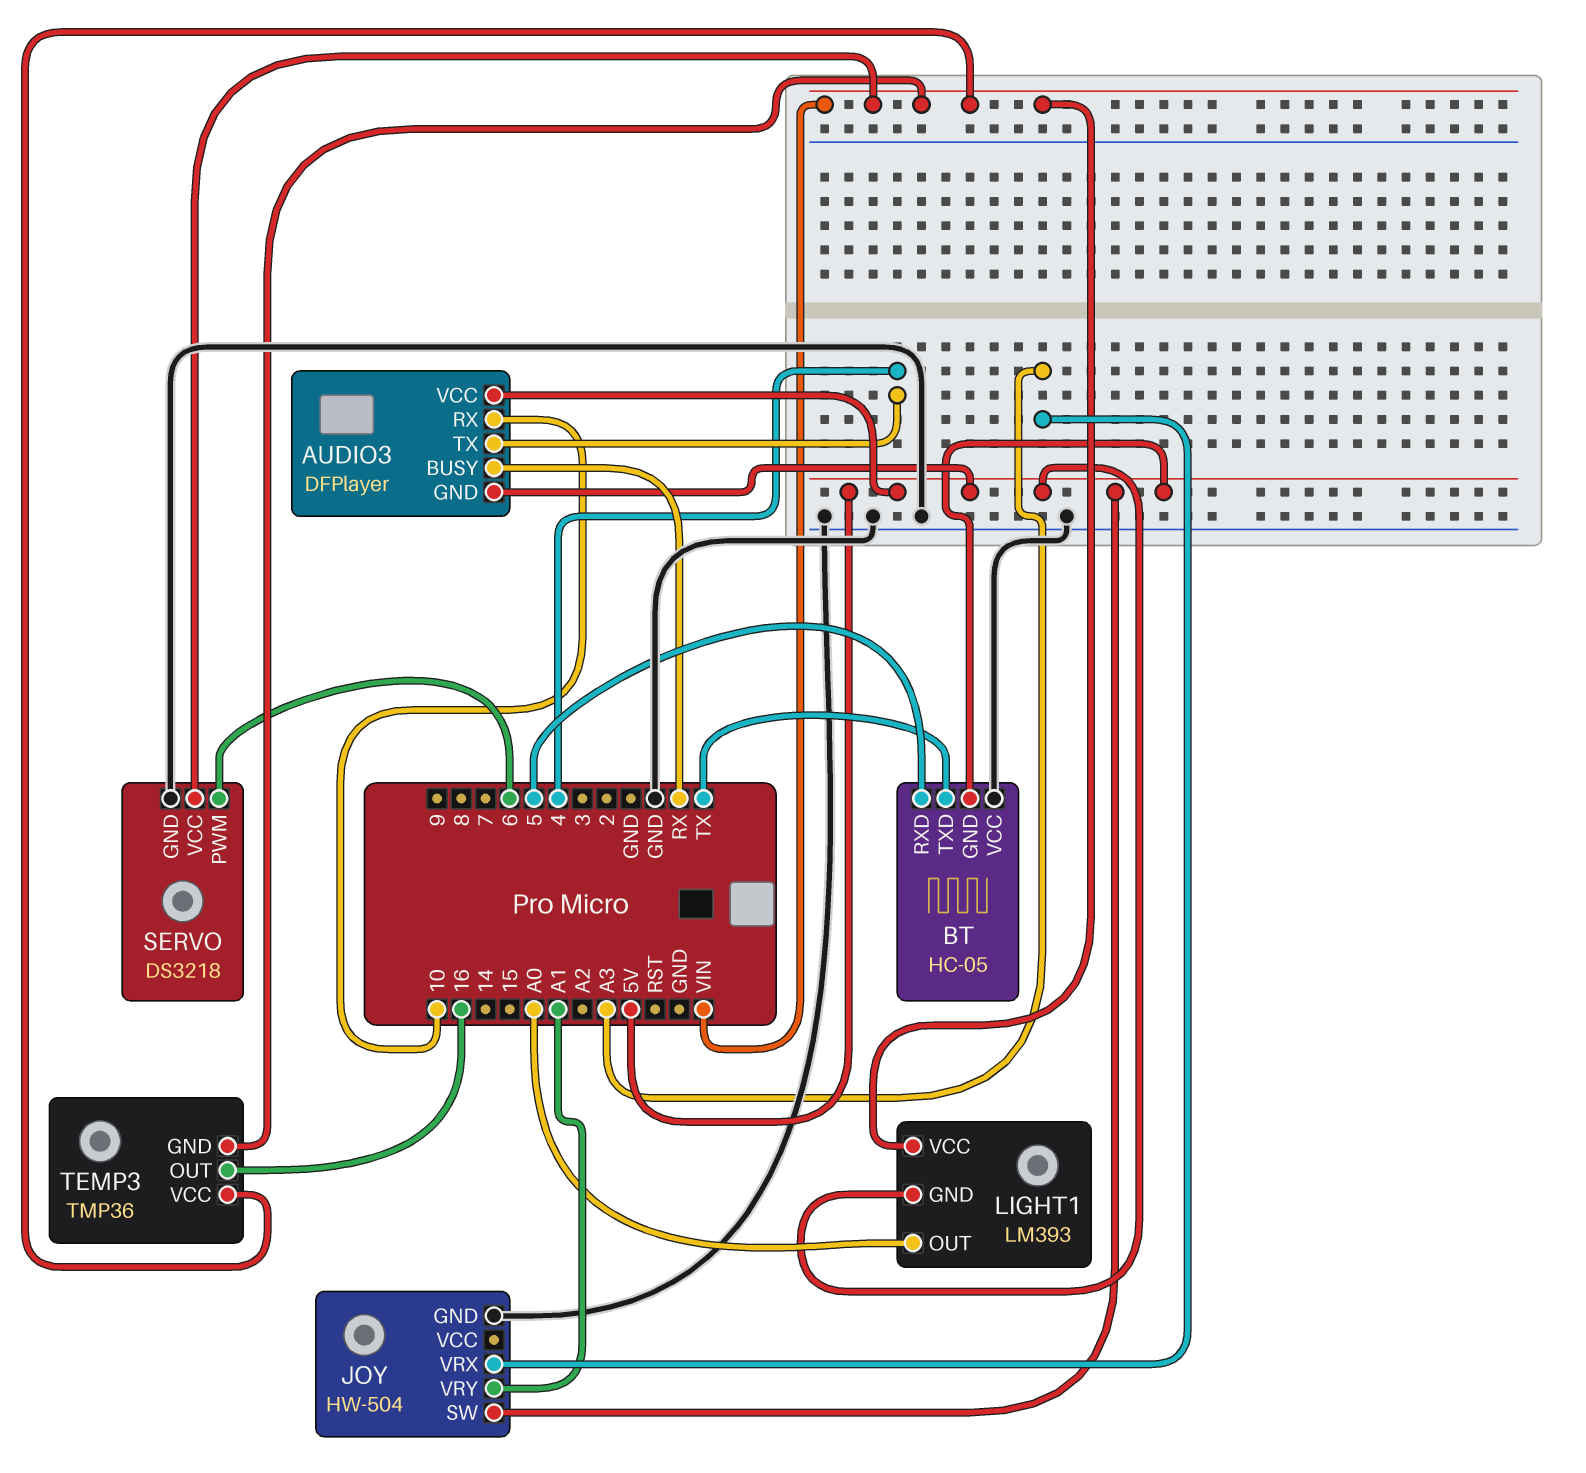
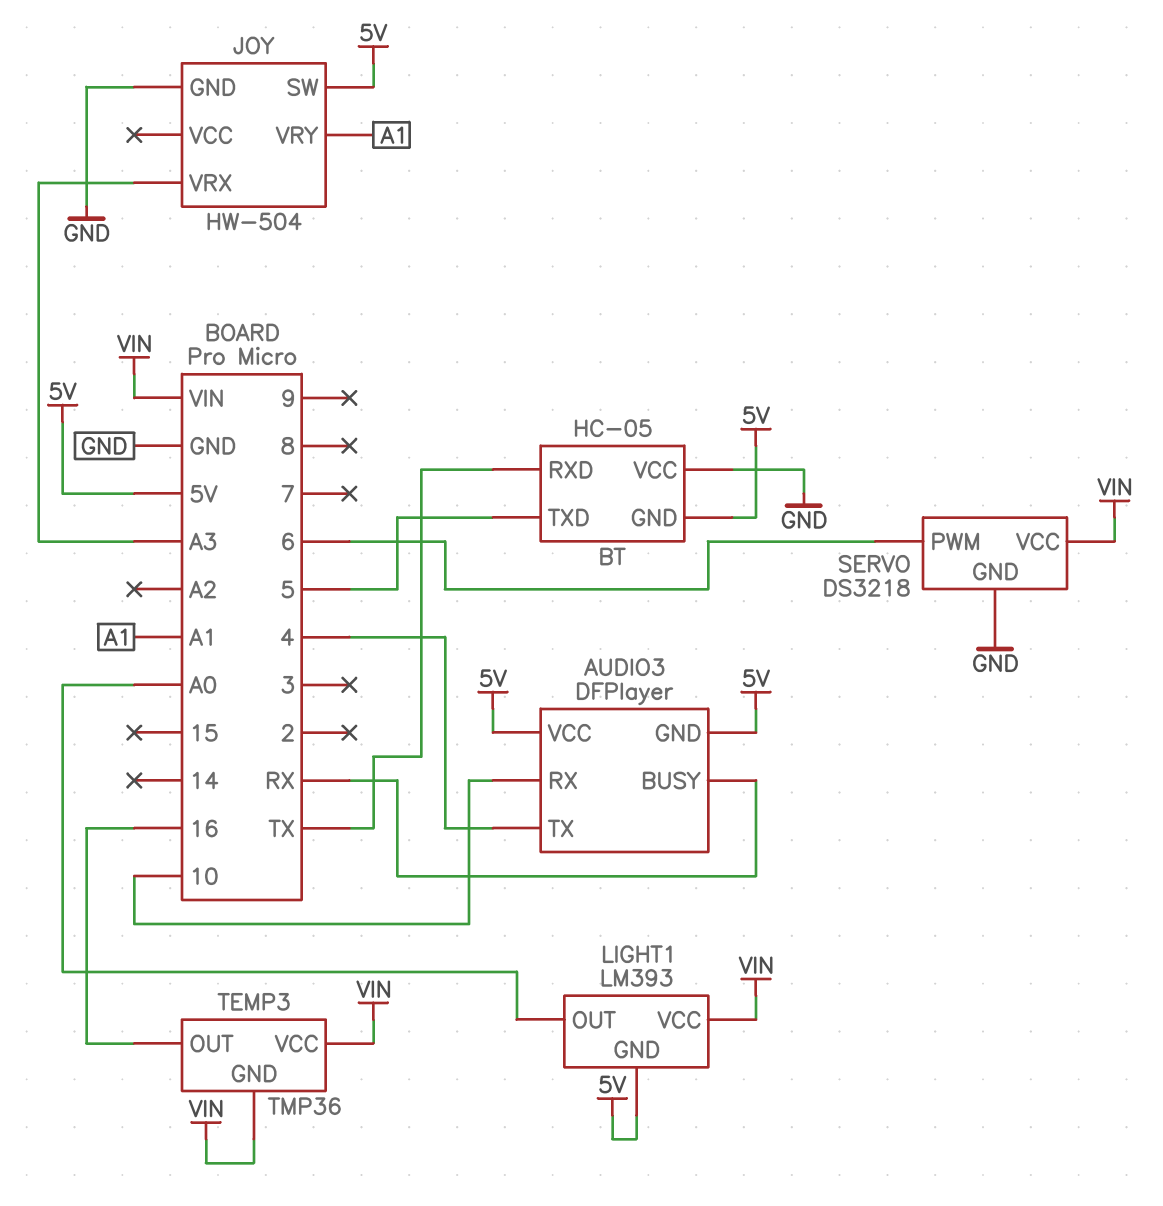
BT pin RXD: 5 -> TX
BT pin TXD: TX -> 5

